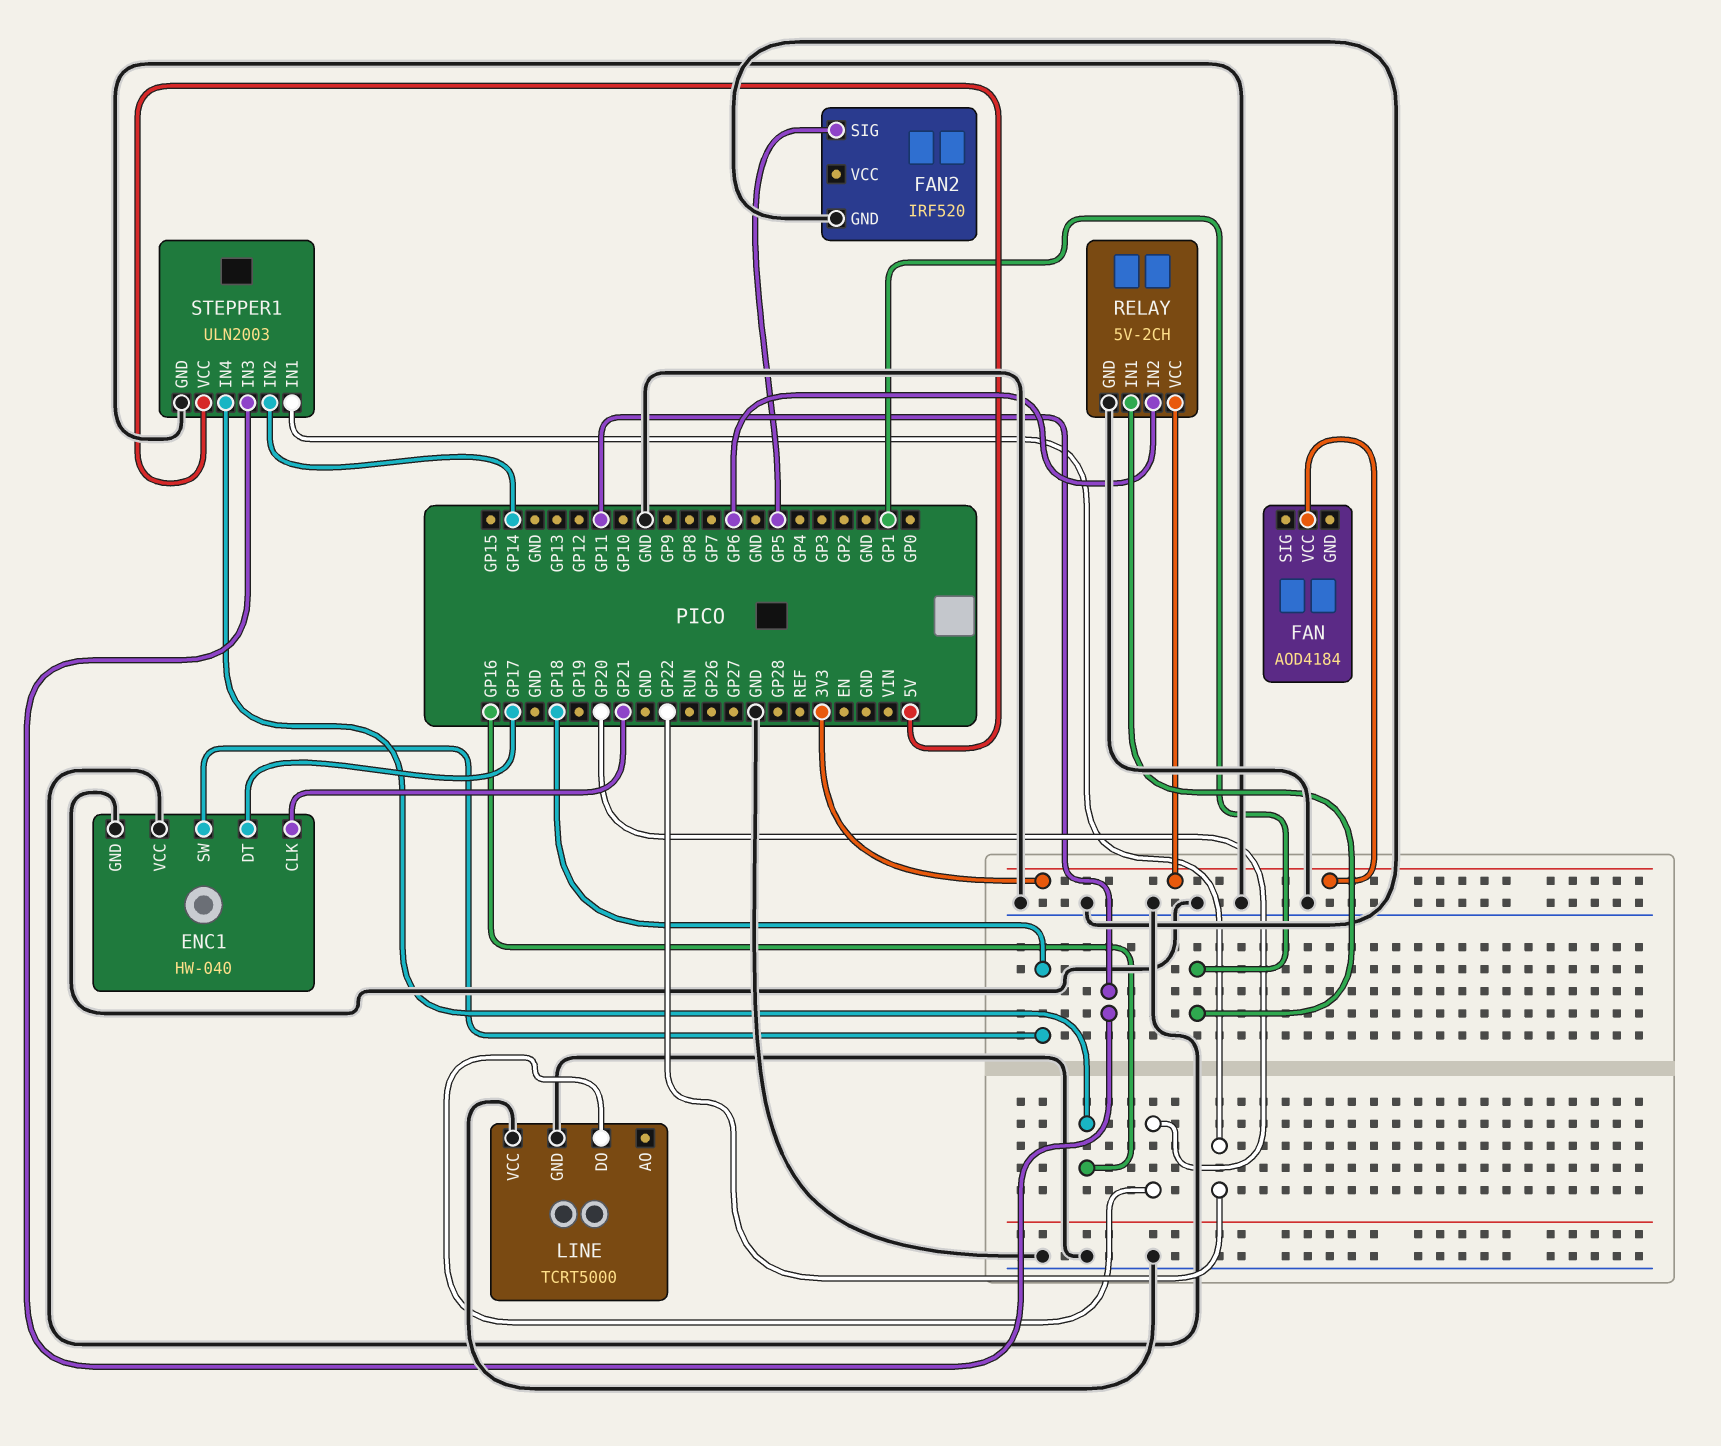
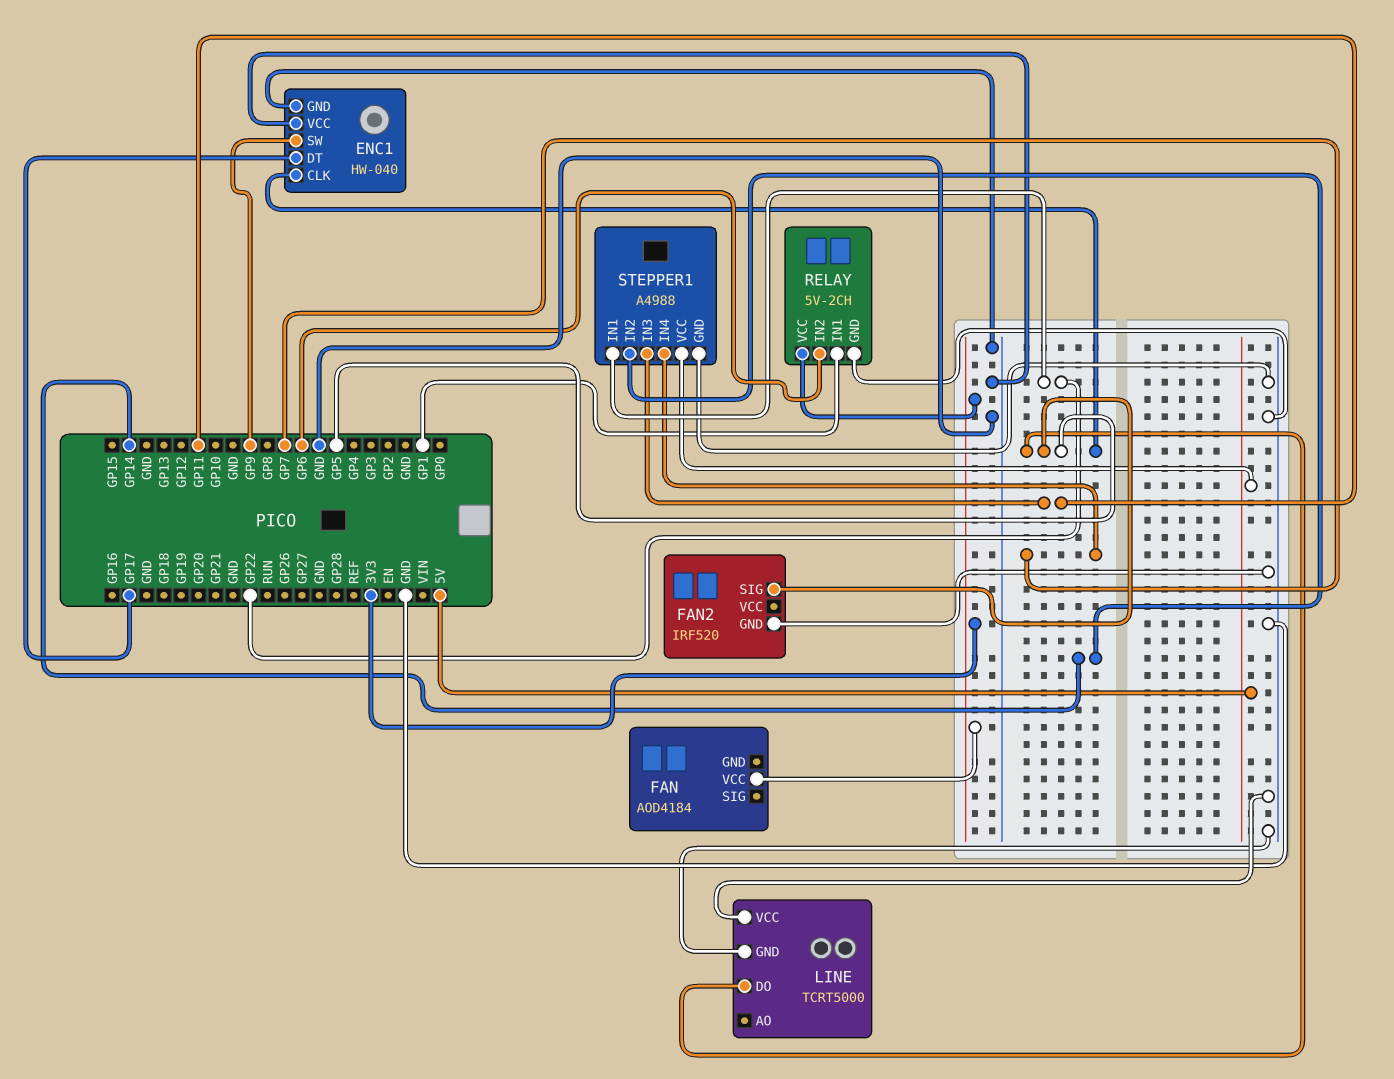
ENC1 pin CLK: GP21 -> GP5
ENC1 pin SW: GP18 -> GP9
LINE pin DO: GP20 -> GP5
STEPPER1: ULN2003 -> A4988
STEPPER1 pin IN4: GP16 -> GP7

